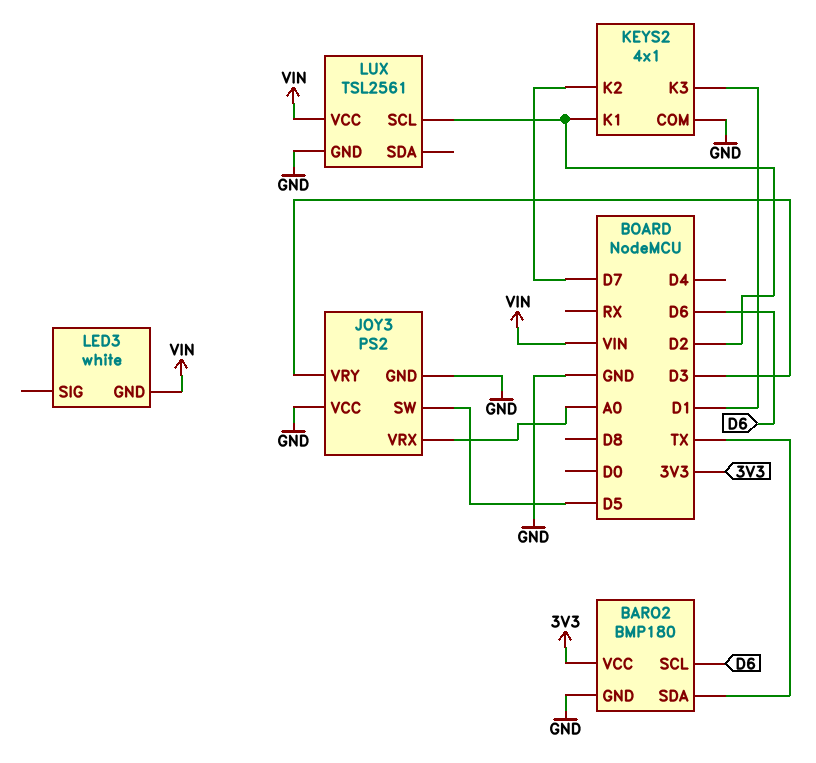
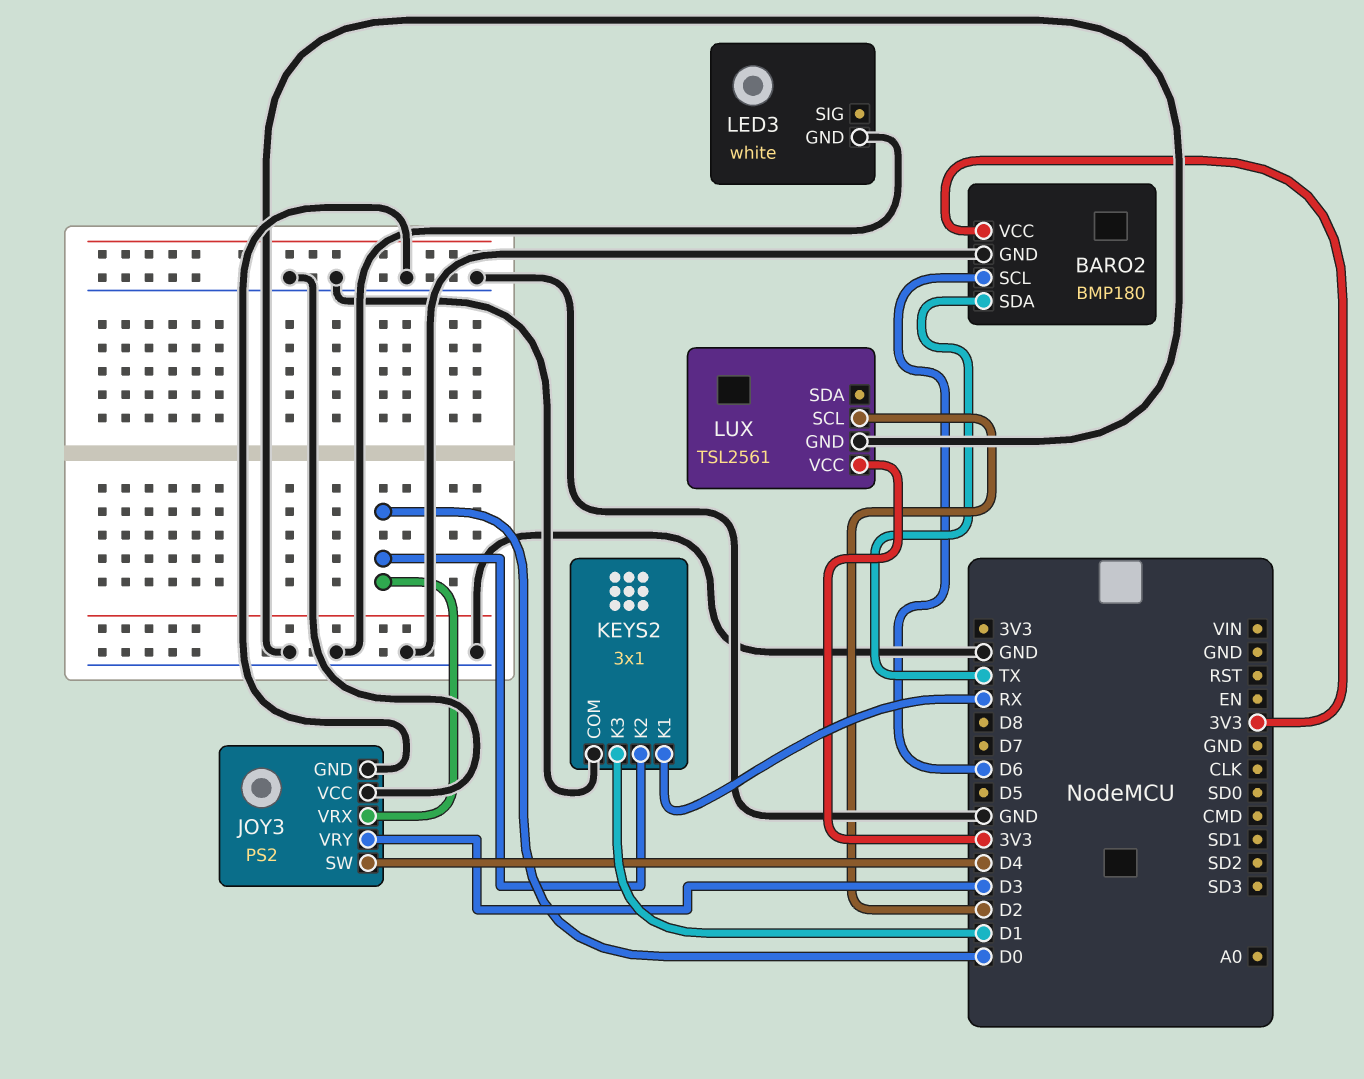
JOY3 pin SW: D5 -> D4
JOY3 pin VRX: A0 -> D0
KEYS2: 4x1 -> 3x1
KEYS2 pin K1: D2 -> RX
KEYS2 pin K2: D7 -> D0
LED3 pin GND: VIN -> GND
LUX pin VCC: VIN -> 3V3

